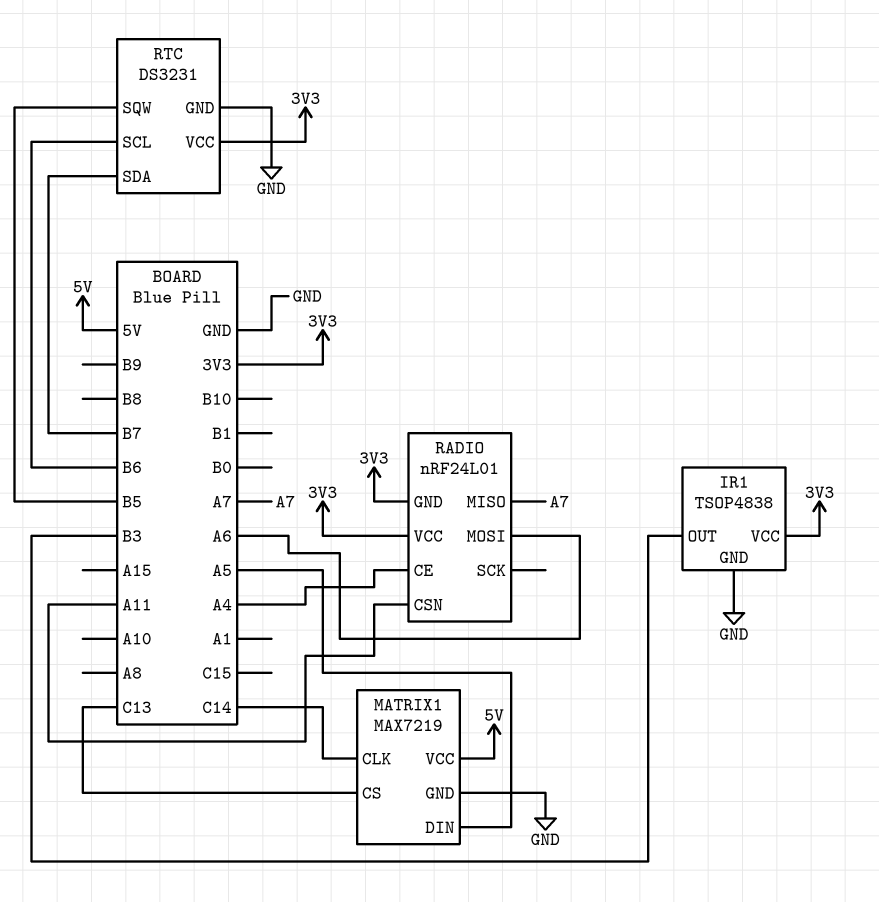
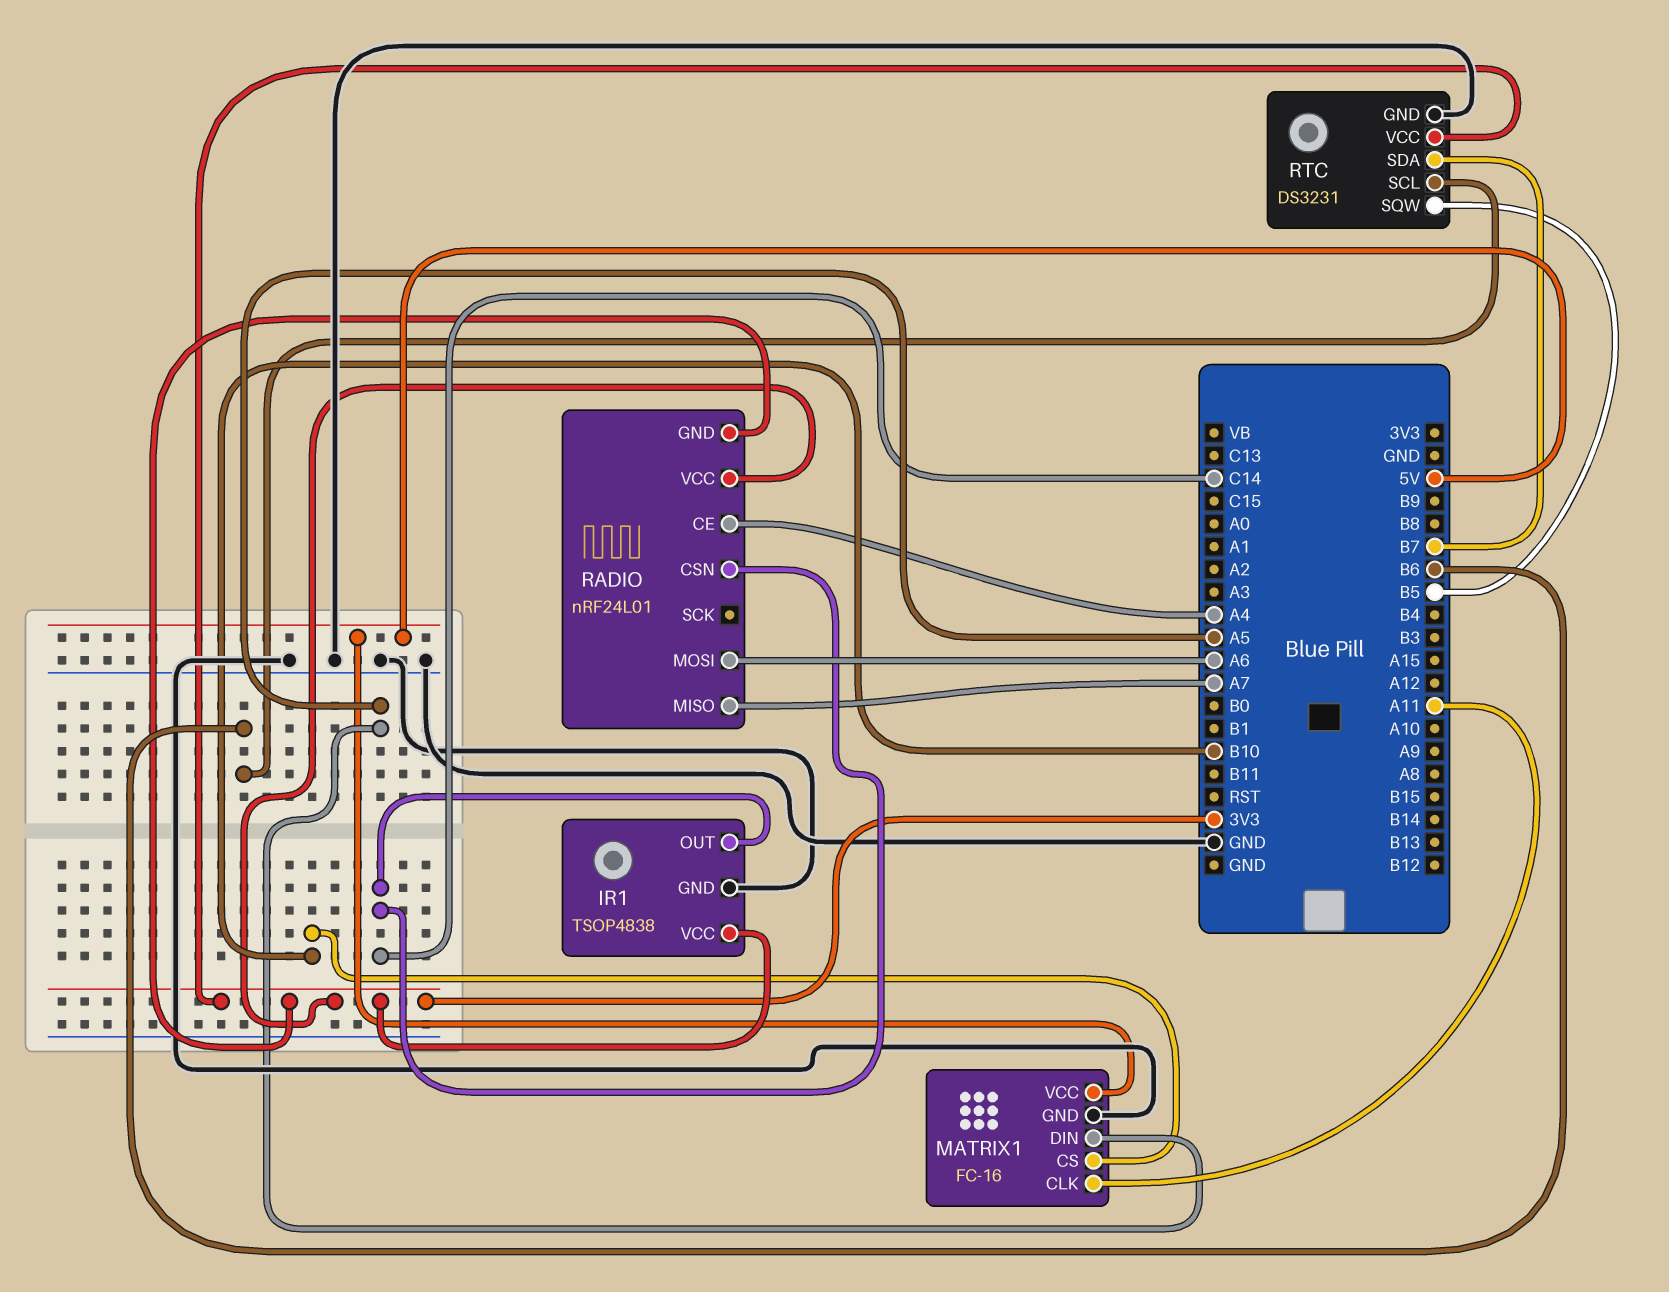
IR1 pin OUT: B3 -> C14
MATRIX1: MAX7219 -> FC-16
MATRIX1 pin CLK: C14 -> A11
MATRIX1 pin CS: C13 -> B10
RADIO pin CSN: A11 -> C14

